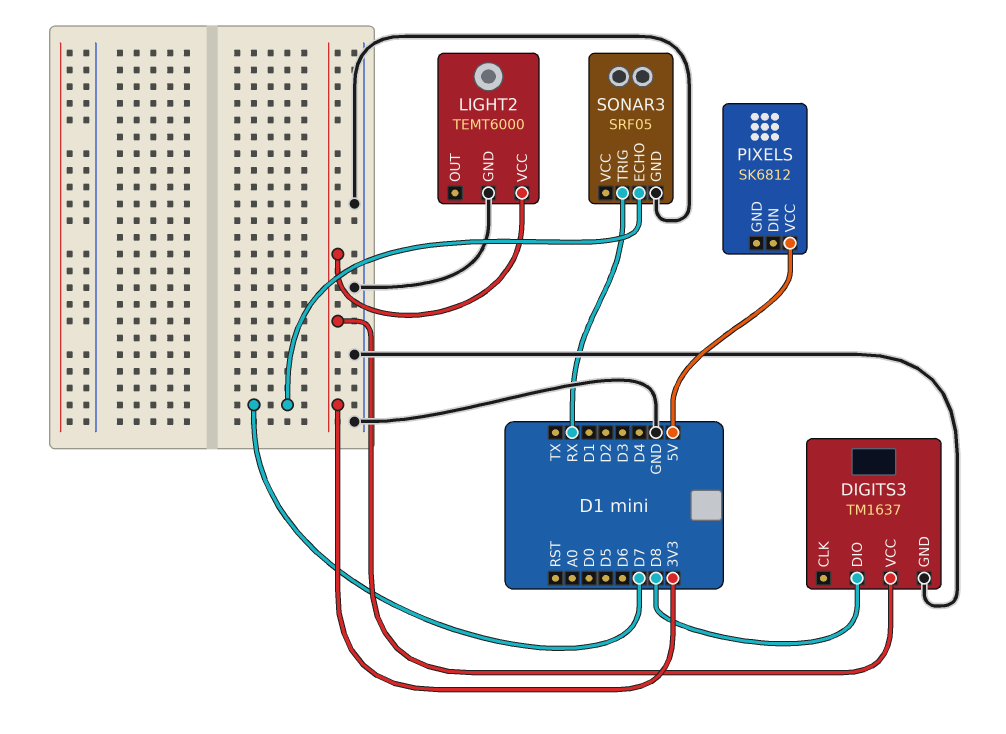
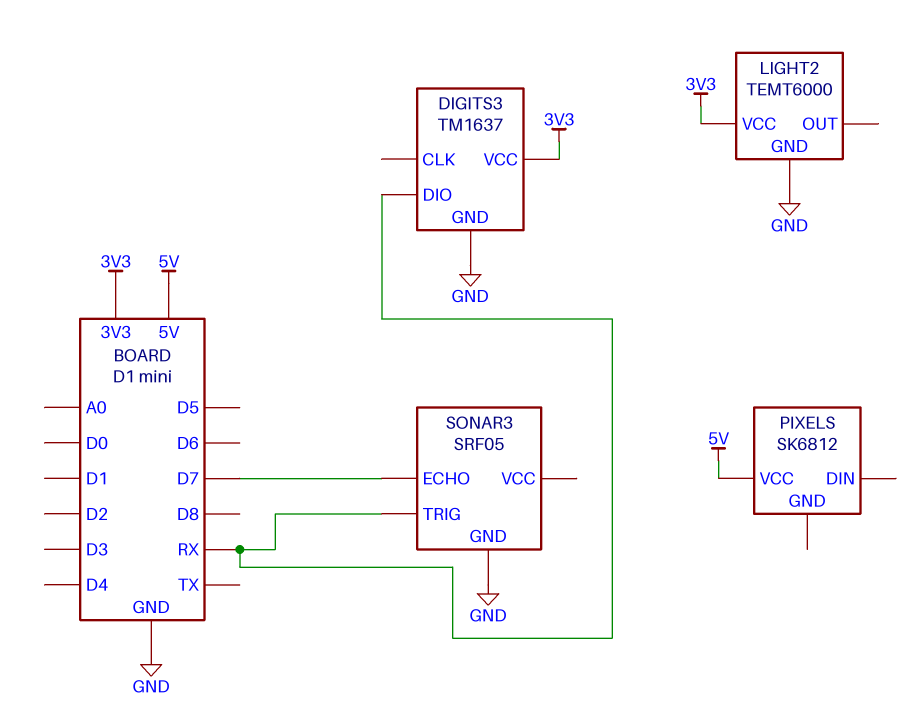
DIGITS3 pin DIO: D8 -> RX

